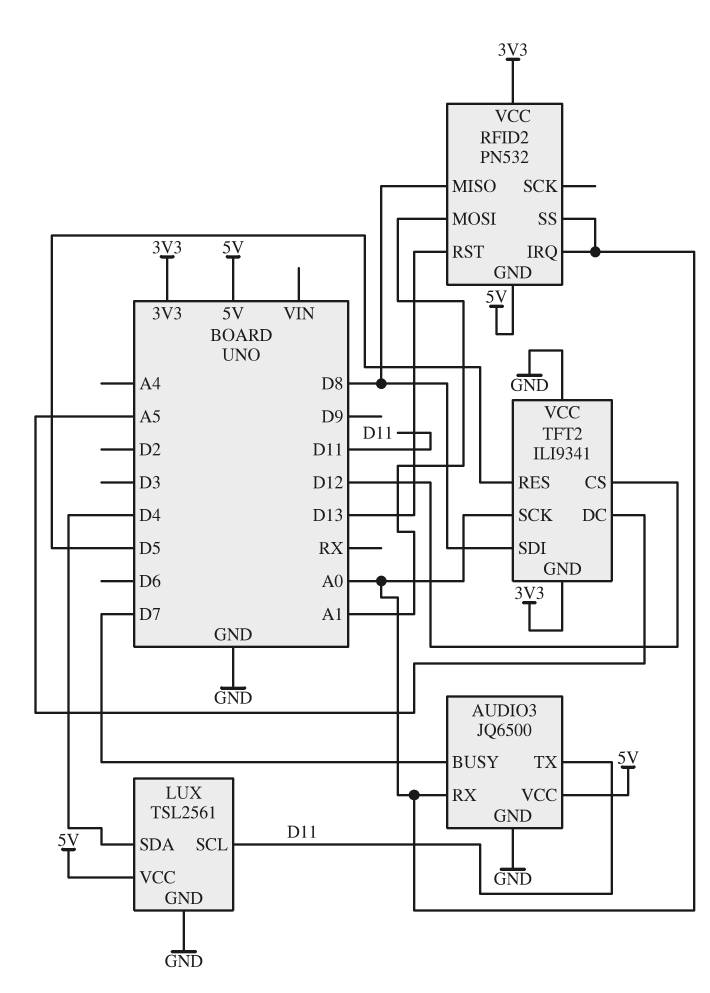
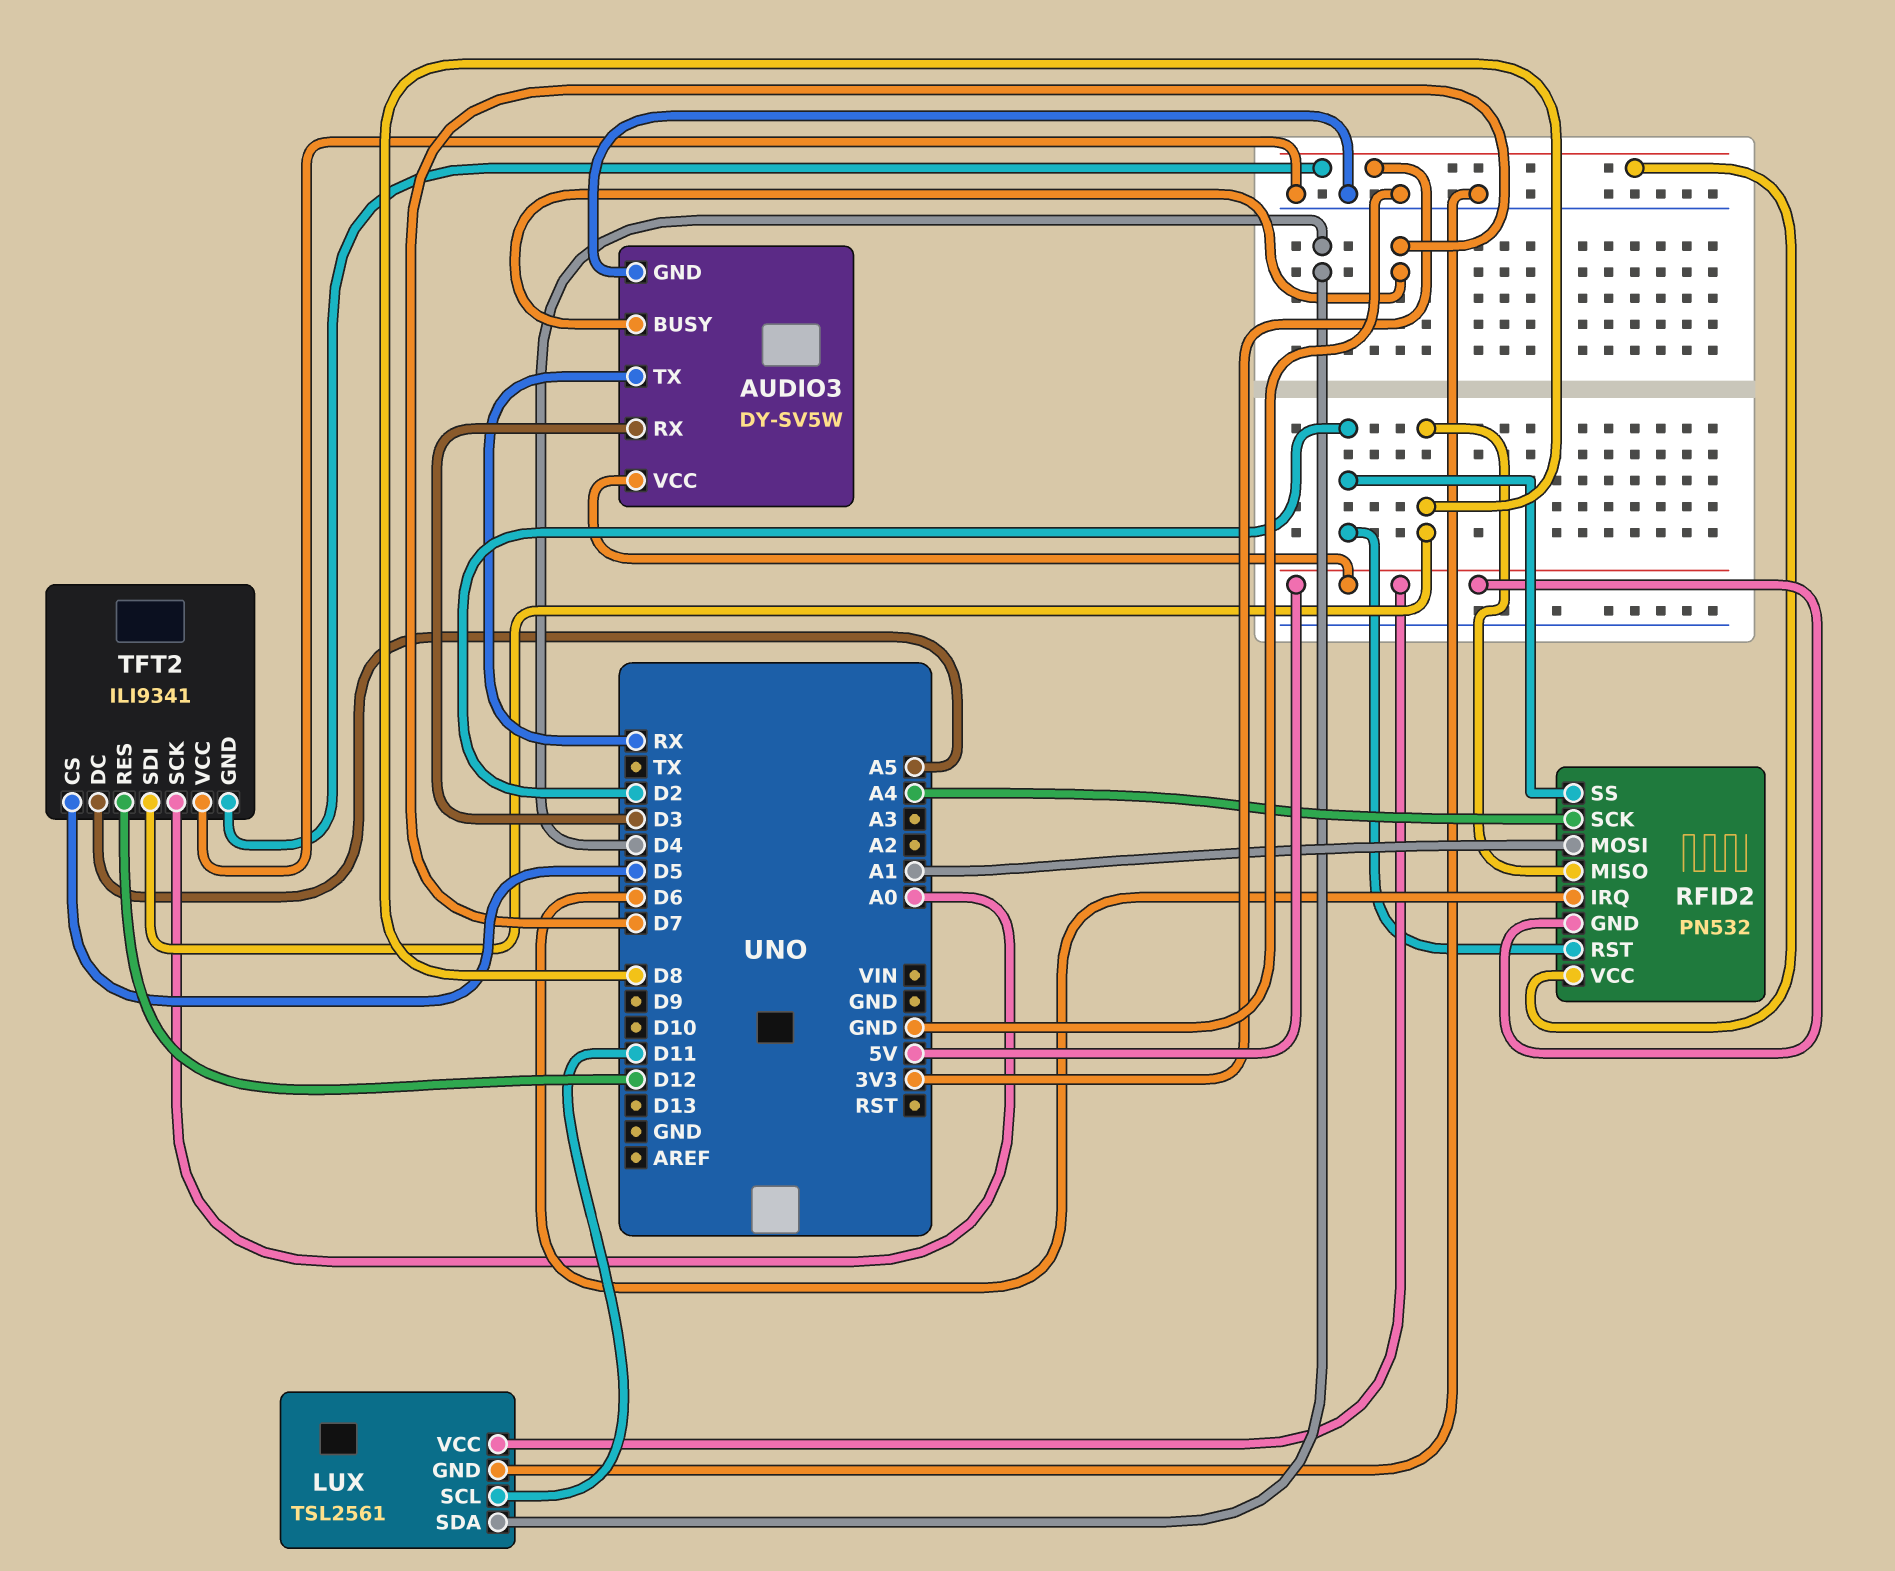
AUDIO3: JQ6500 -> DY-SV5W
AUDIO3 pin RX: A0 -> D3
AUDIO3 pin TX: D11 -> RX
RFID2 pin IRQ: A0 -> D6
RFID2 pin RST: D13 -> D2
RFID2 pin SCK: none -> A4
RFID2 pin SS: A0 -> D2
TFT2 pin CS: D12 -> D5
TFT2 pin RES: D5 -> D12

